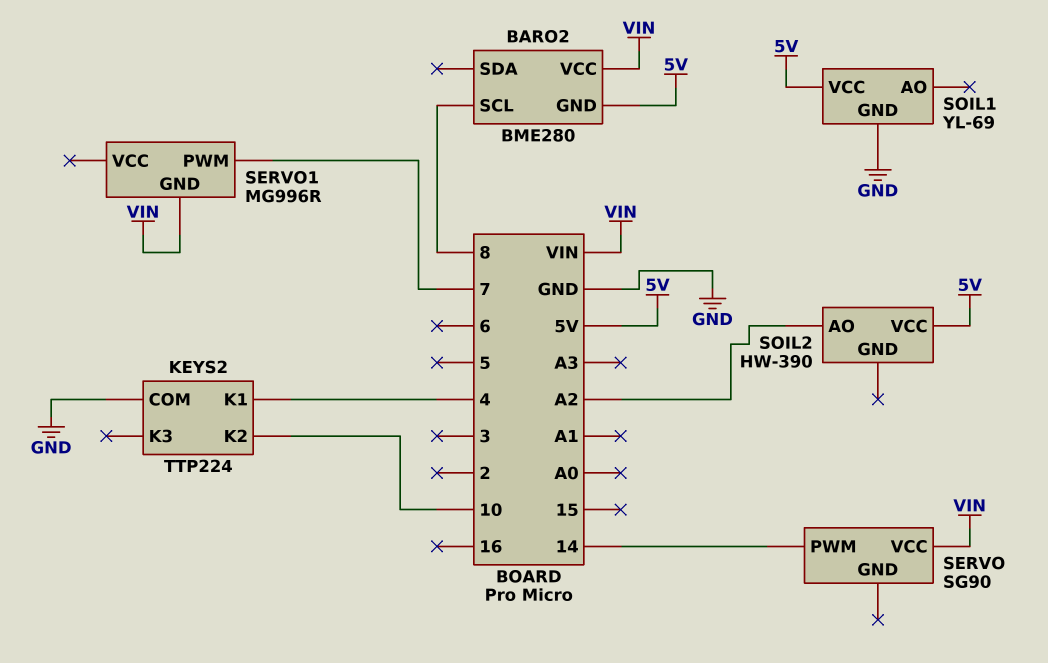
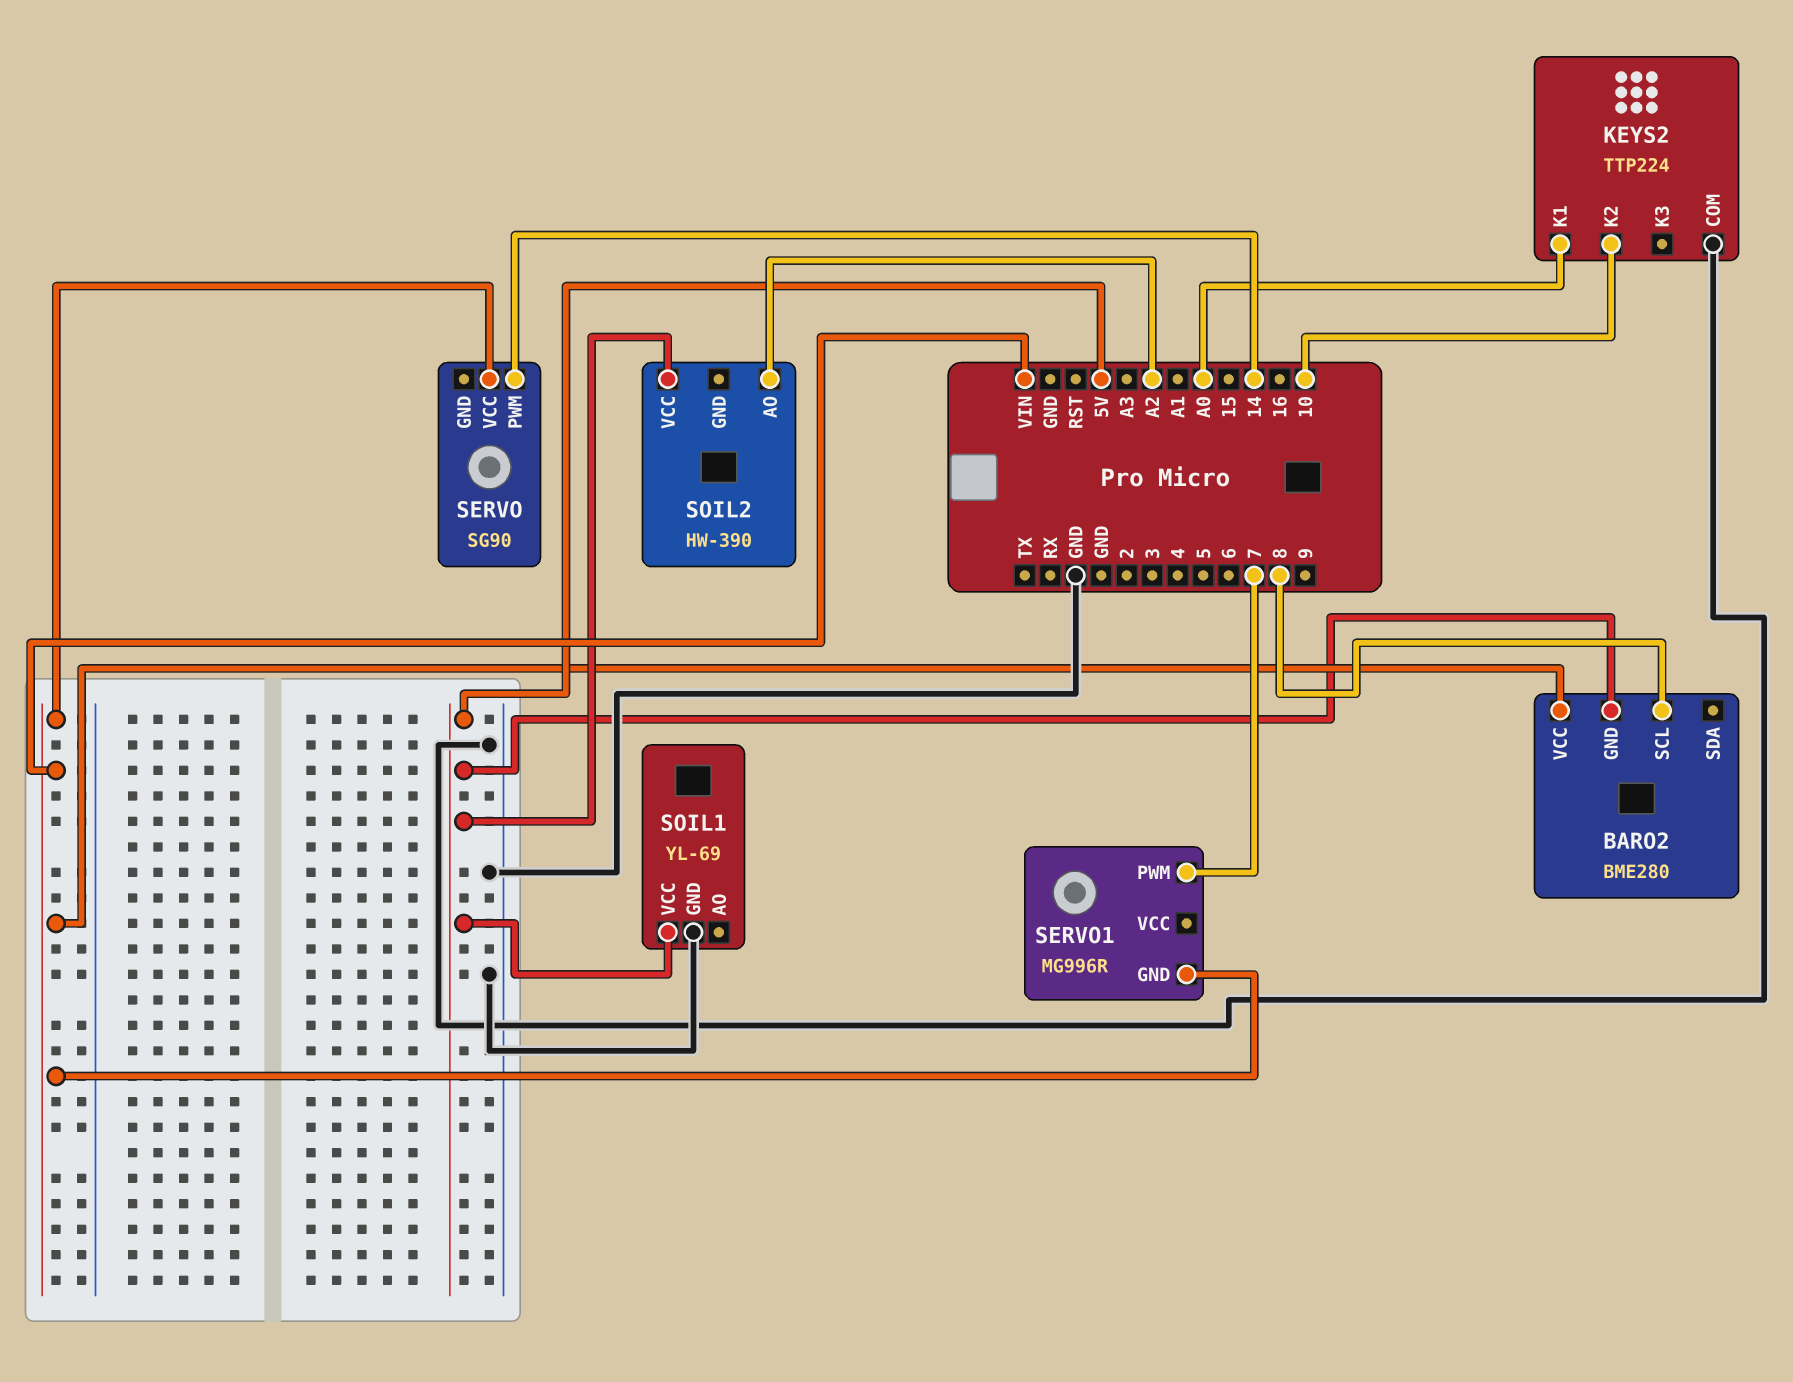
KEYS2 pin K1: 4 -> A0

